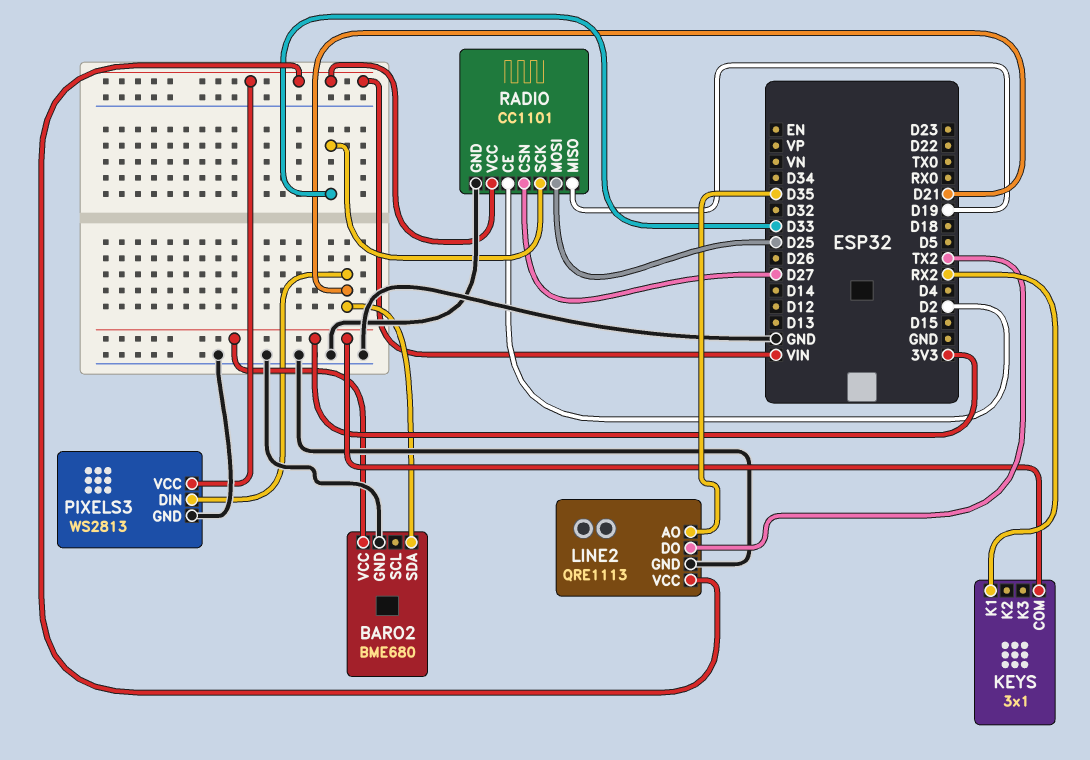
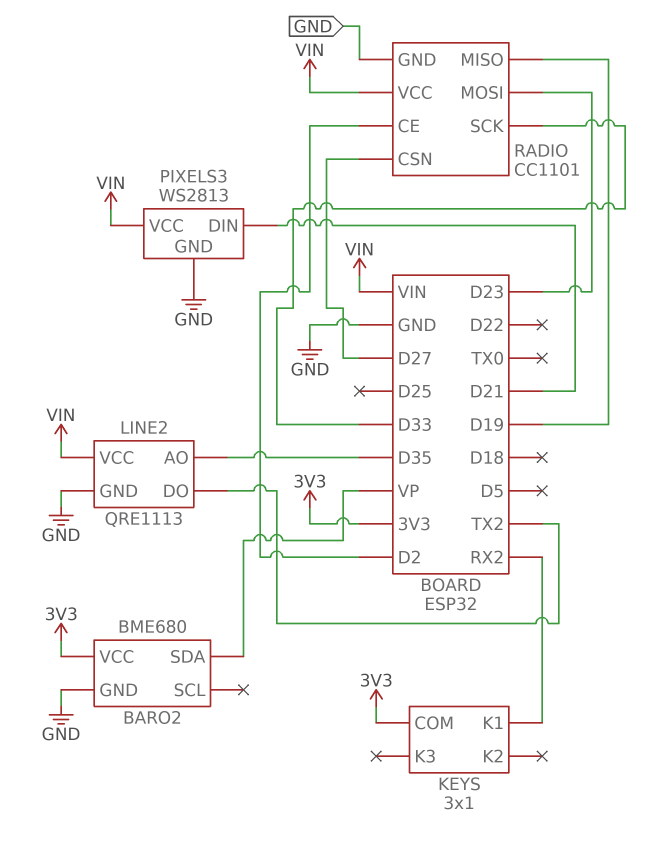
BARO2 pin SDA: D21 -> VP
RADIO pin MOSI: D25 -> D23

